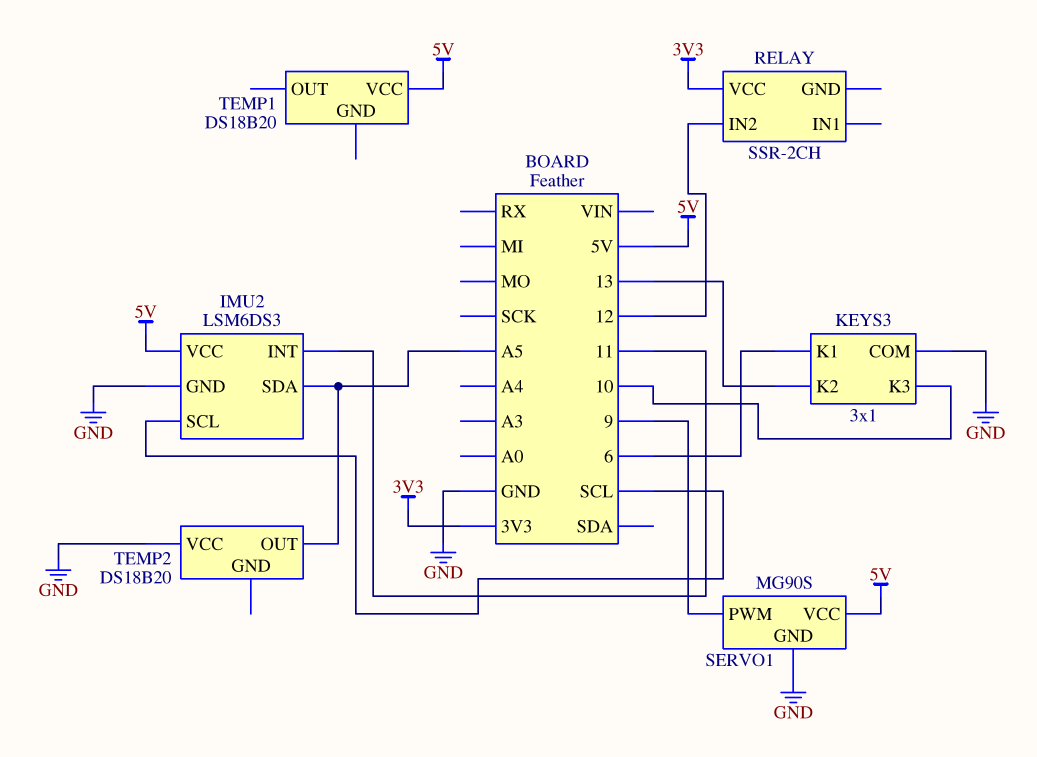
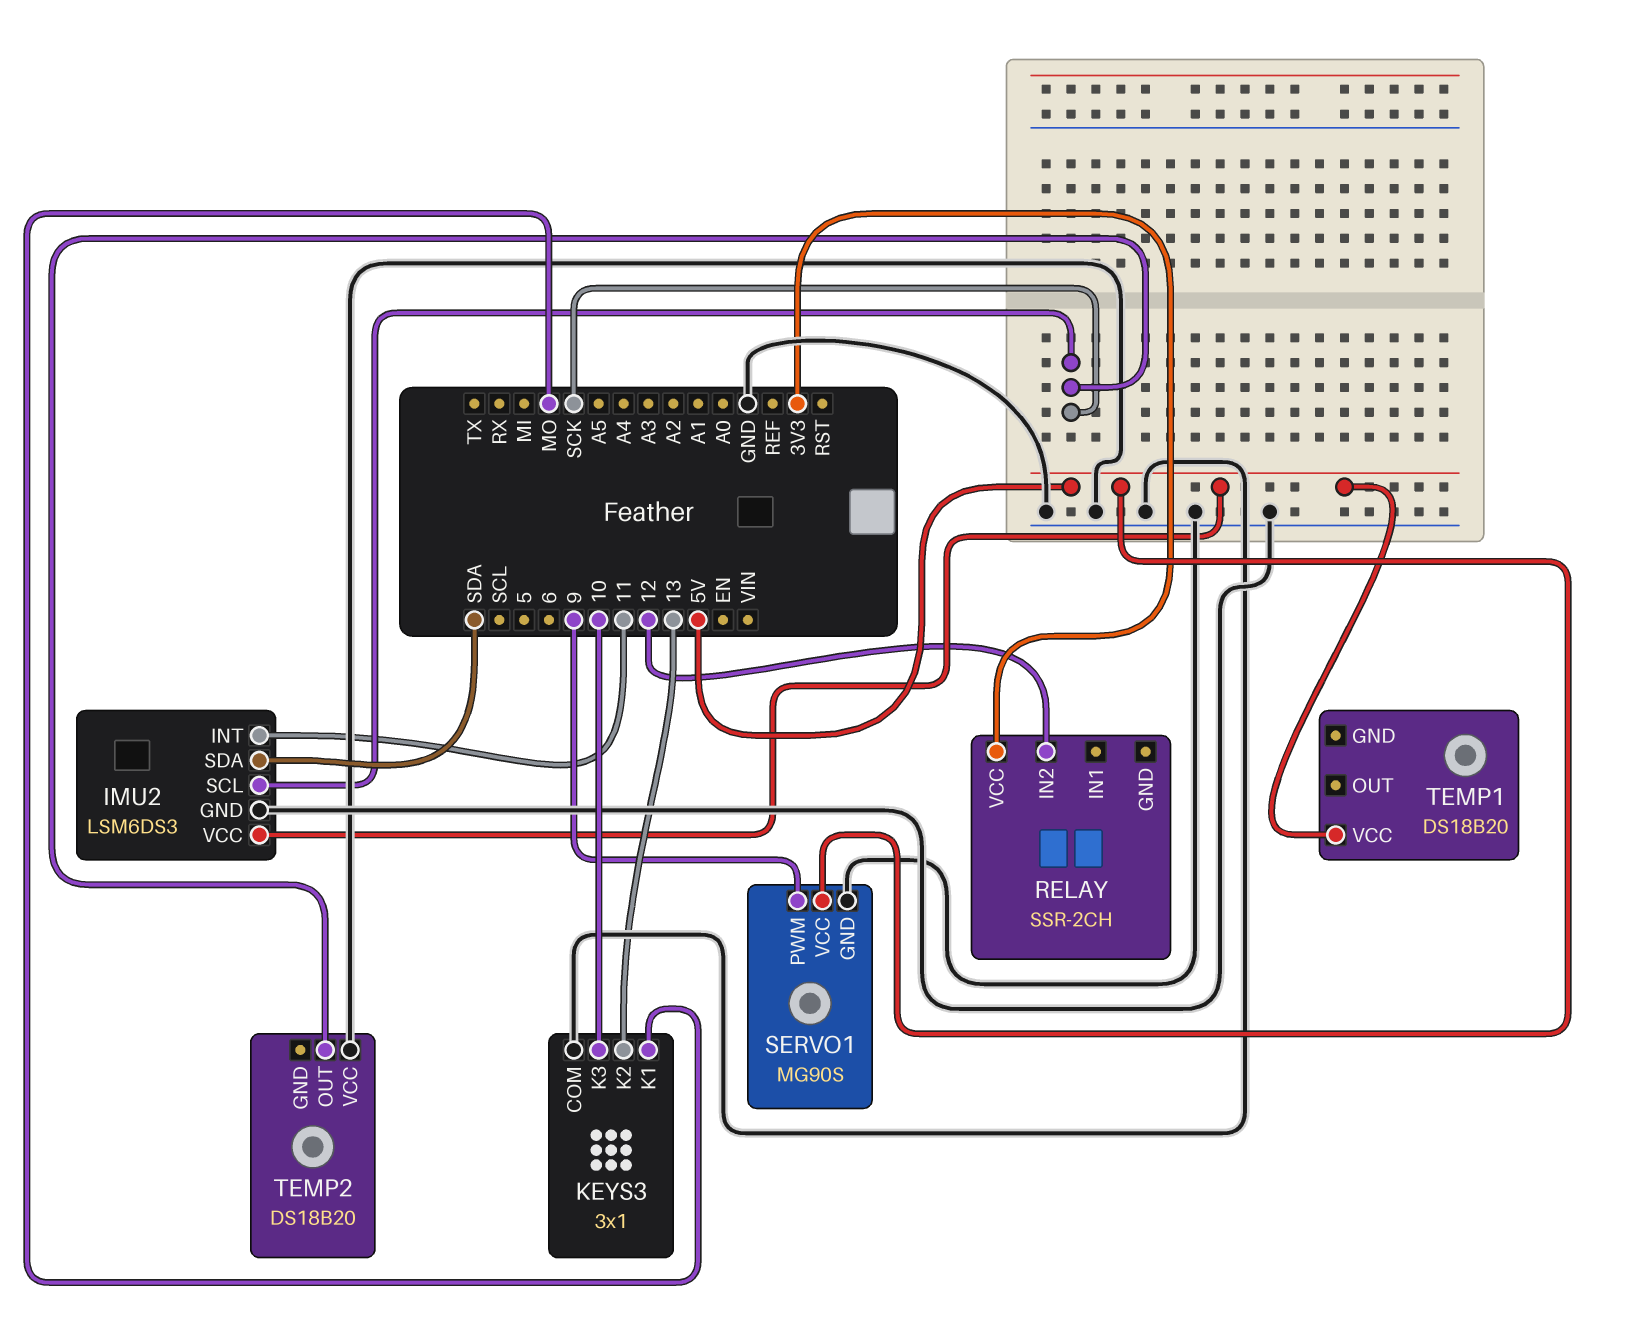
IMU2 pin SCL: SCL -> SCK
IMU2 pin SDA: A5 -> SDA
KEYS3 pin K1: 6 -> MO
TEMP2 pin OUT: A5 -> SCK

